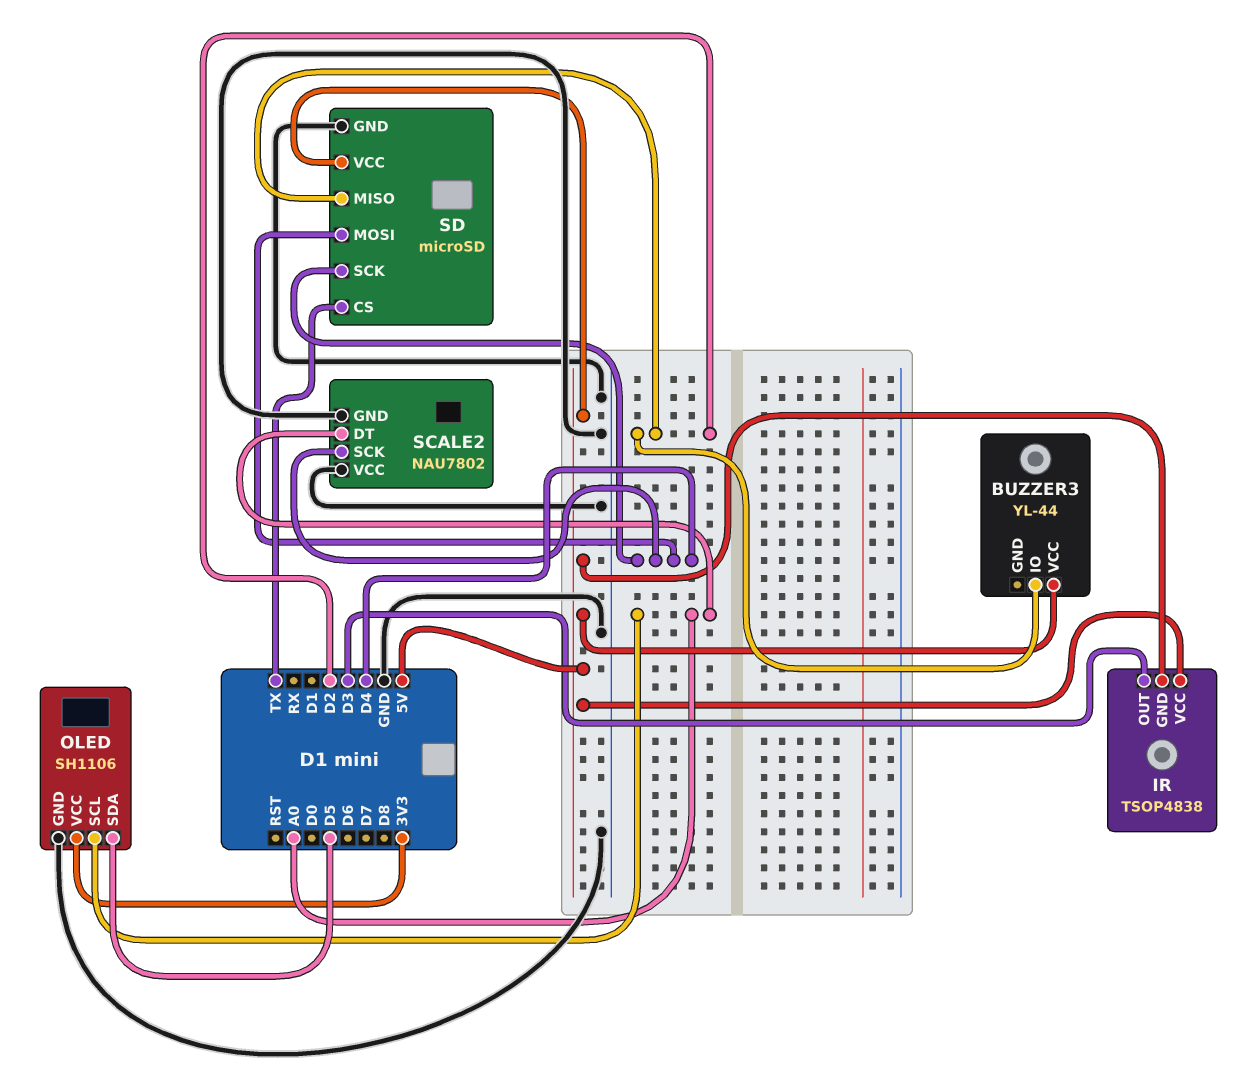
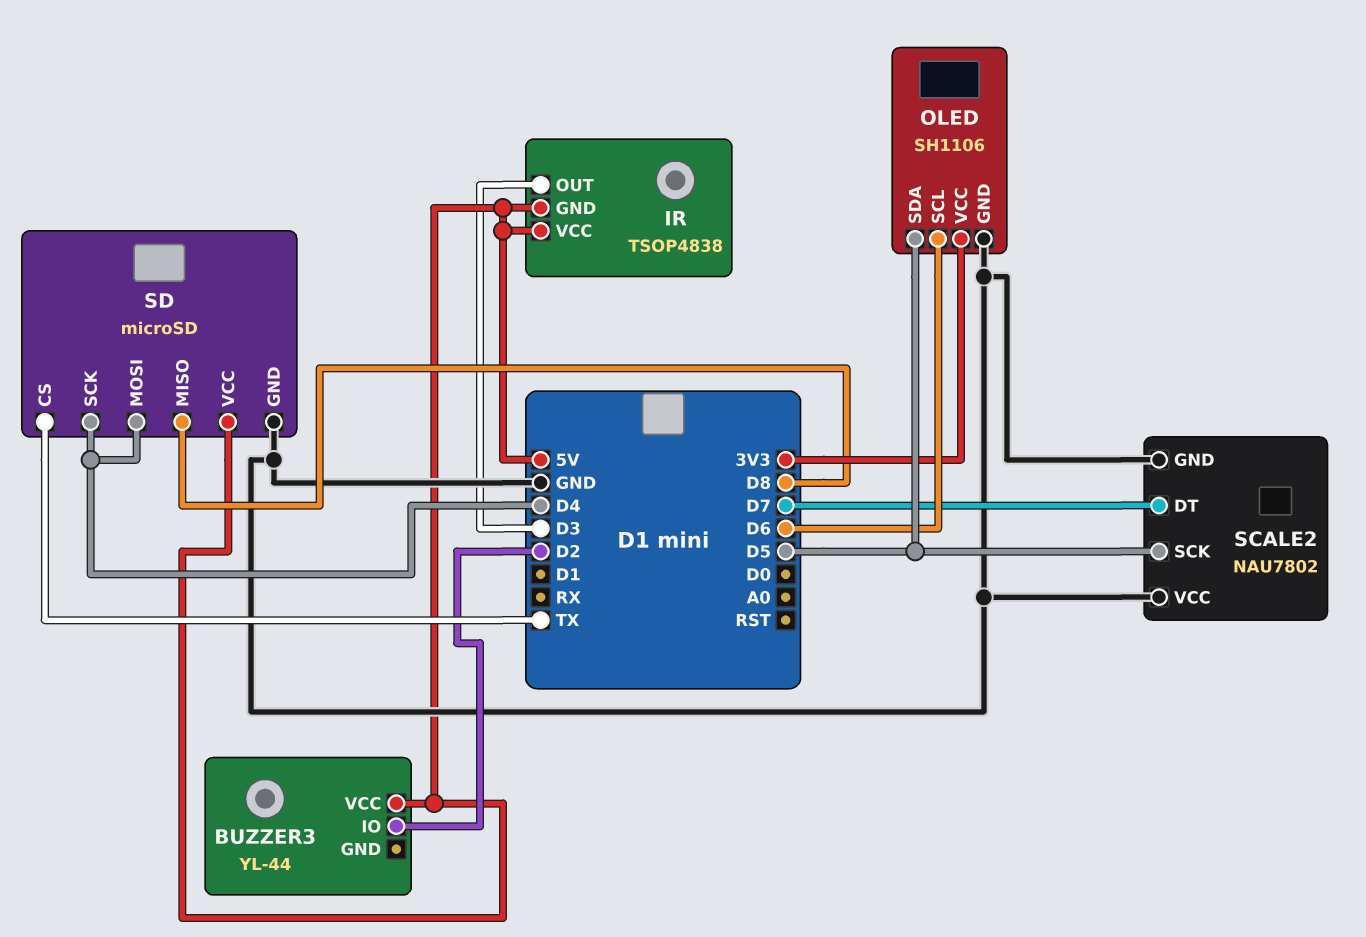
OLED pin SCL: A0 -> D6
SCALE2 pin DT: A0 -> D7
SCALE2 pin SCK: D4 -> D5
SD pin MISO: D2 -> D8

